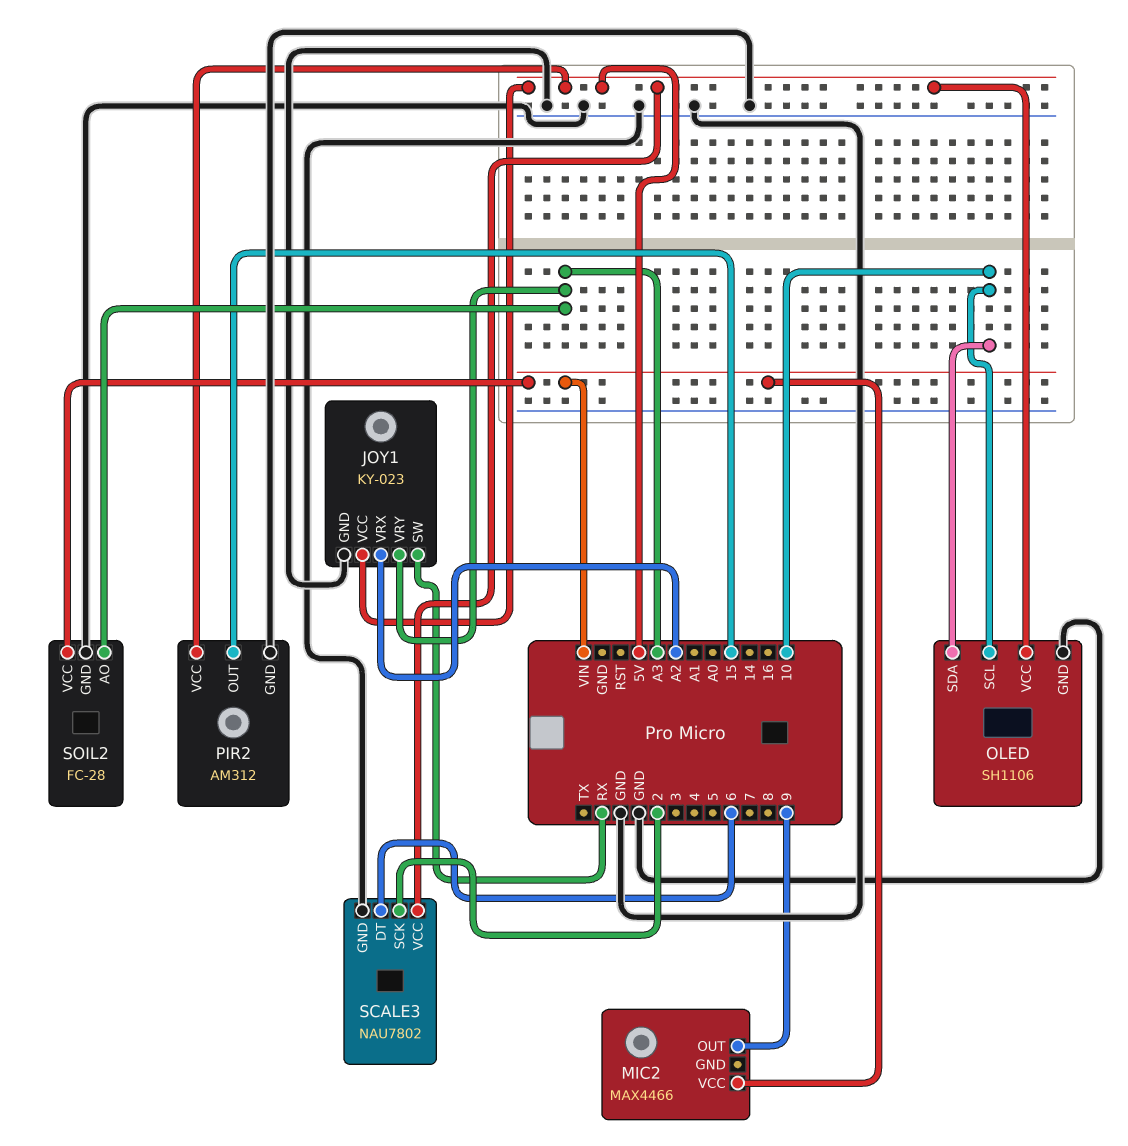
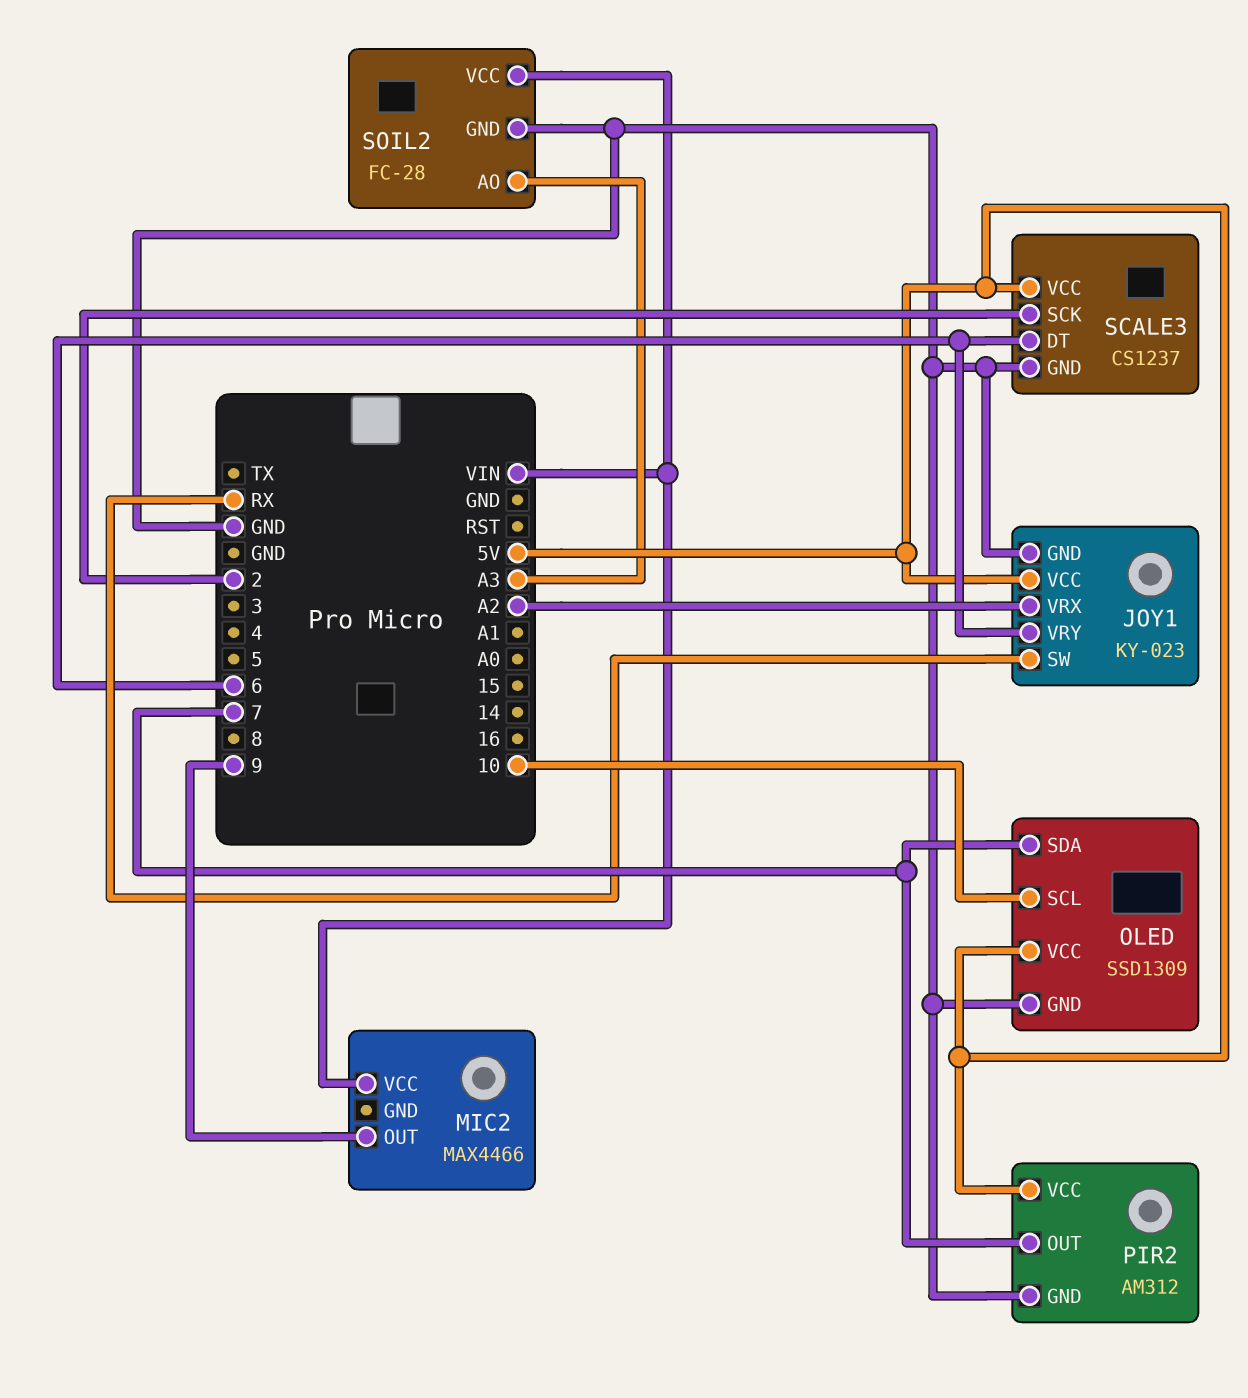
JOY1 pin VRY: A3 -> 6
OLED: SH1106 -> SSD1309
OLED pin SDA: 10 -> 7
PIR2 pin OUT: 15 -> 7
SCALE3: NAU7802 -> CS1237

